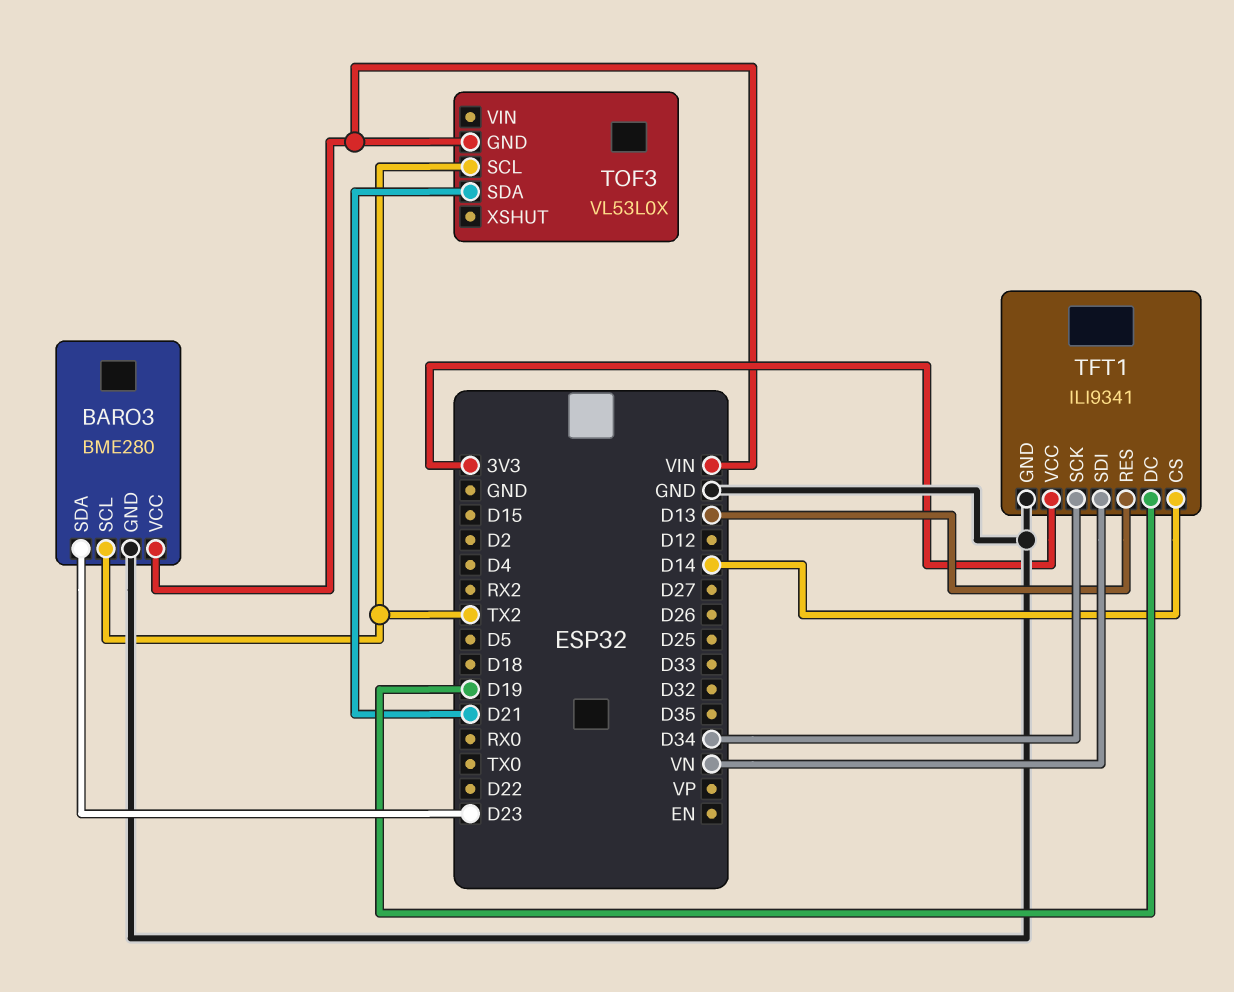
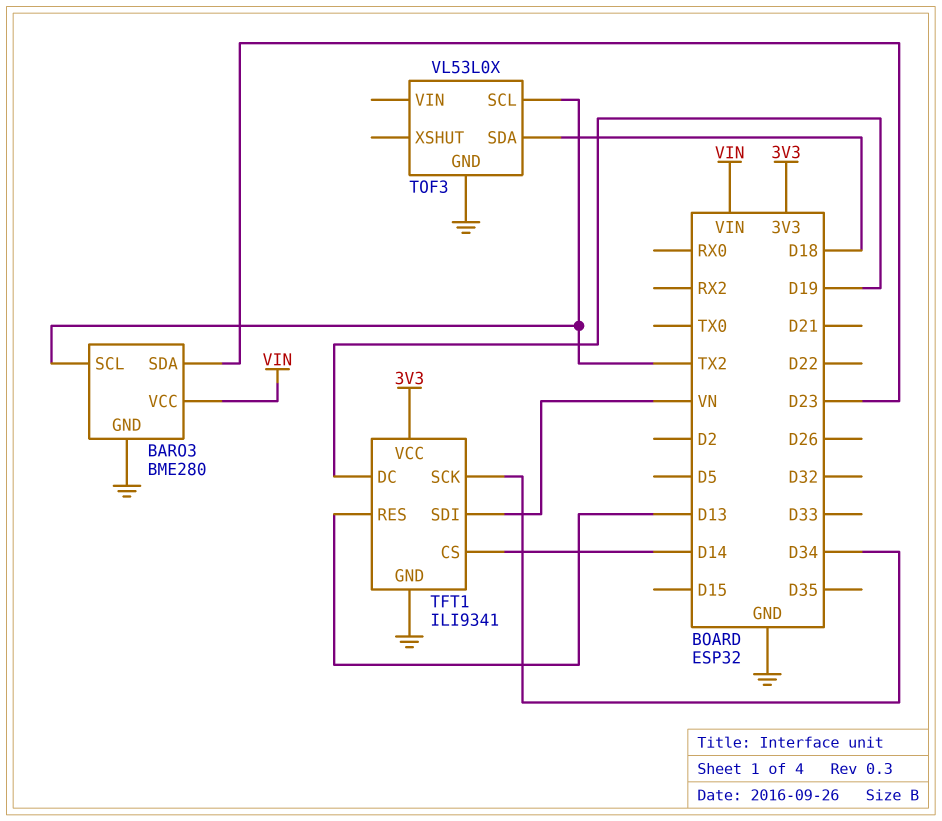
TOF3 pin GND: VIN -> GND
TOF3 pin SDA: D21 -> D18

